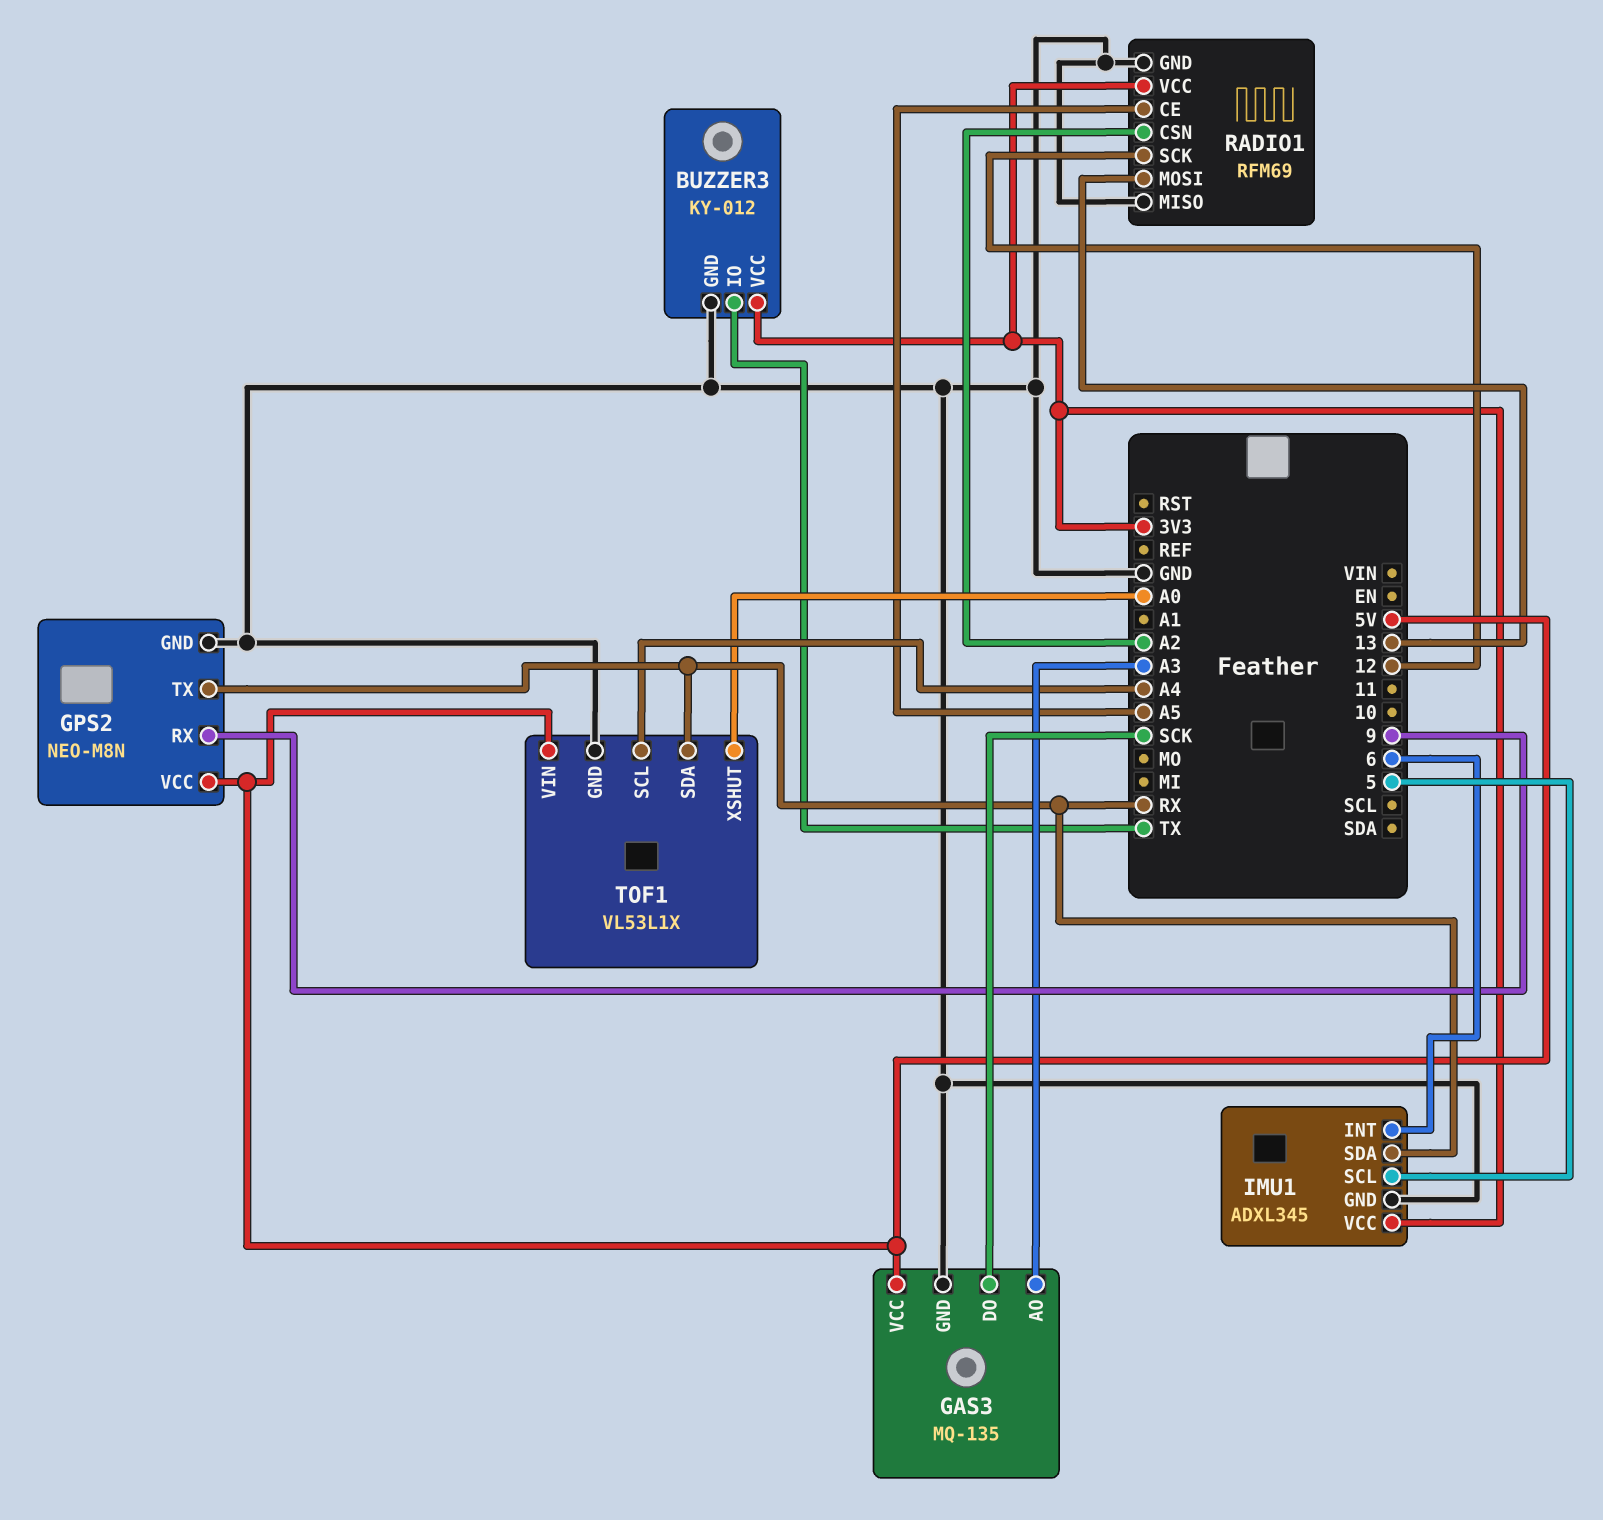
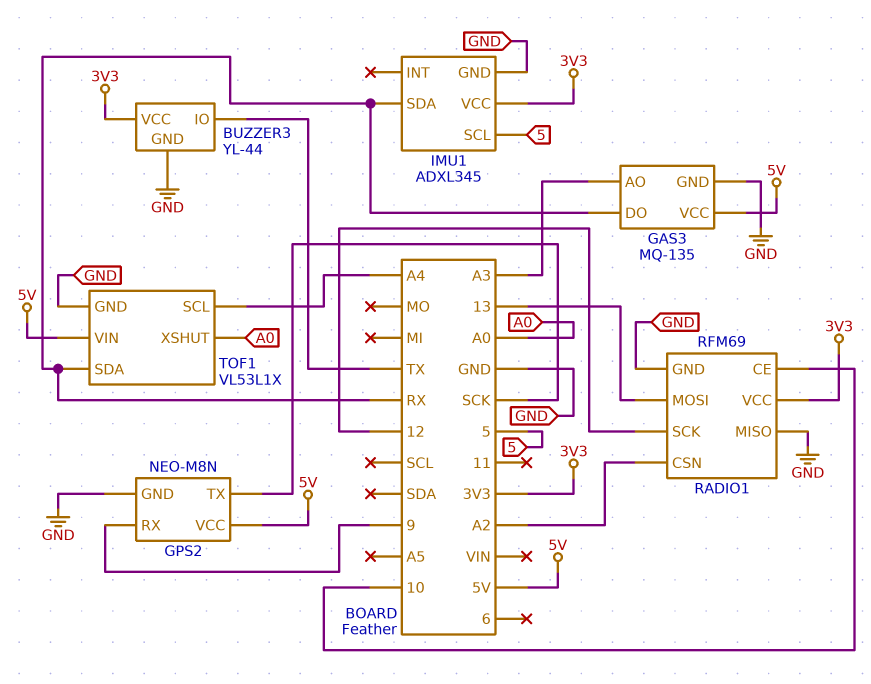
BUZZER3: KY-012 -> YL-44
GAS3 pin DO: SCK -> RX
GPS2 pin TX: RX -> SCK
IMU1 pin INT: 6 -> none
RADIO1 pin CE: A5 -> 10

